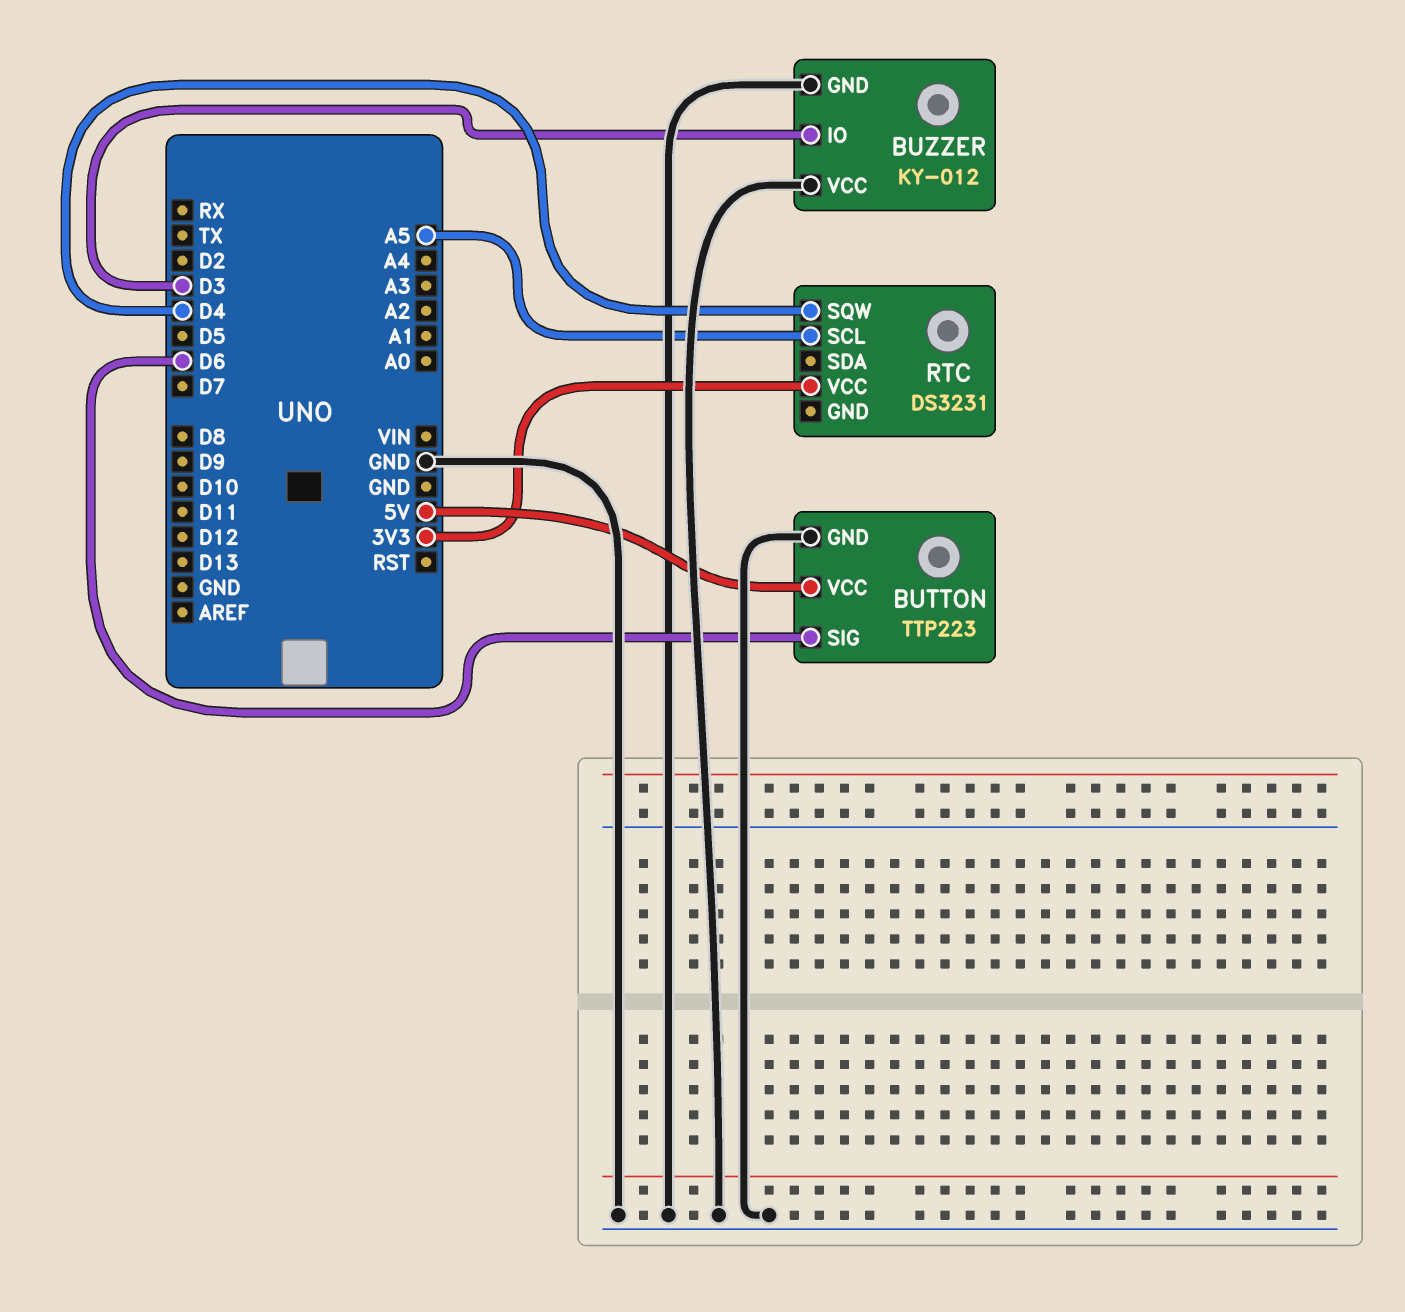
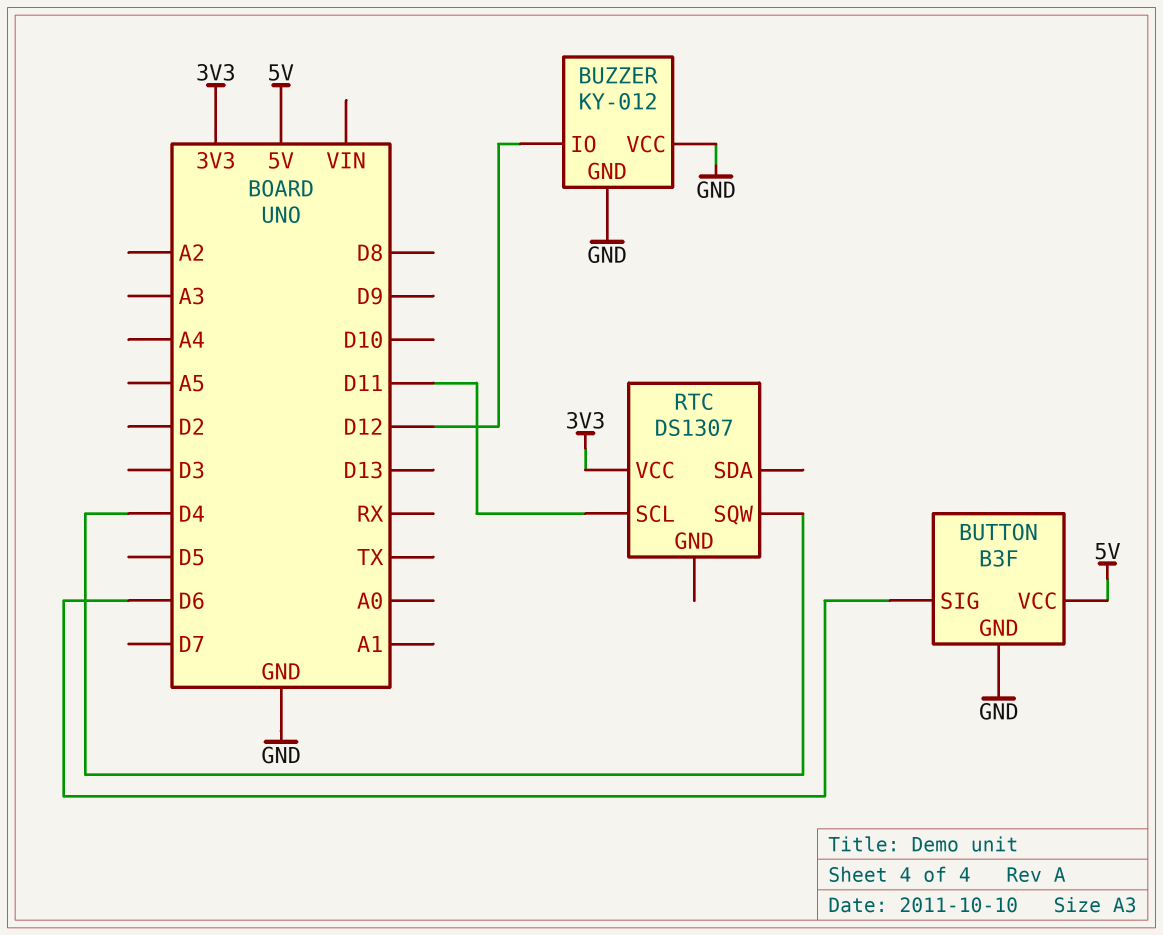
BUTTON: TTP223 -> B3F
BUZZER pin IO: D3 -> D12
RTC: DS3231 -> DS1307
RTC pin SCL: A5 -> D11

